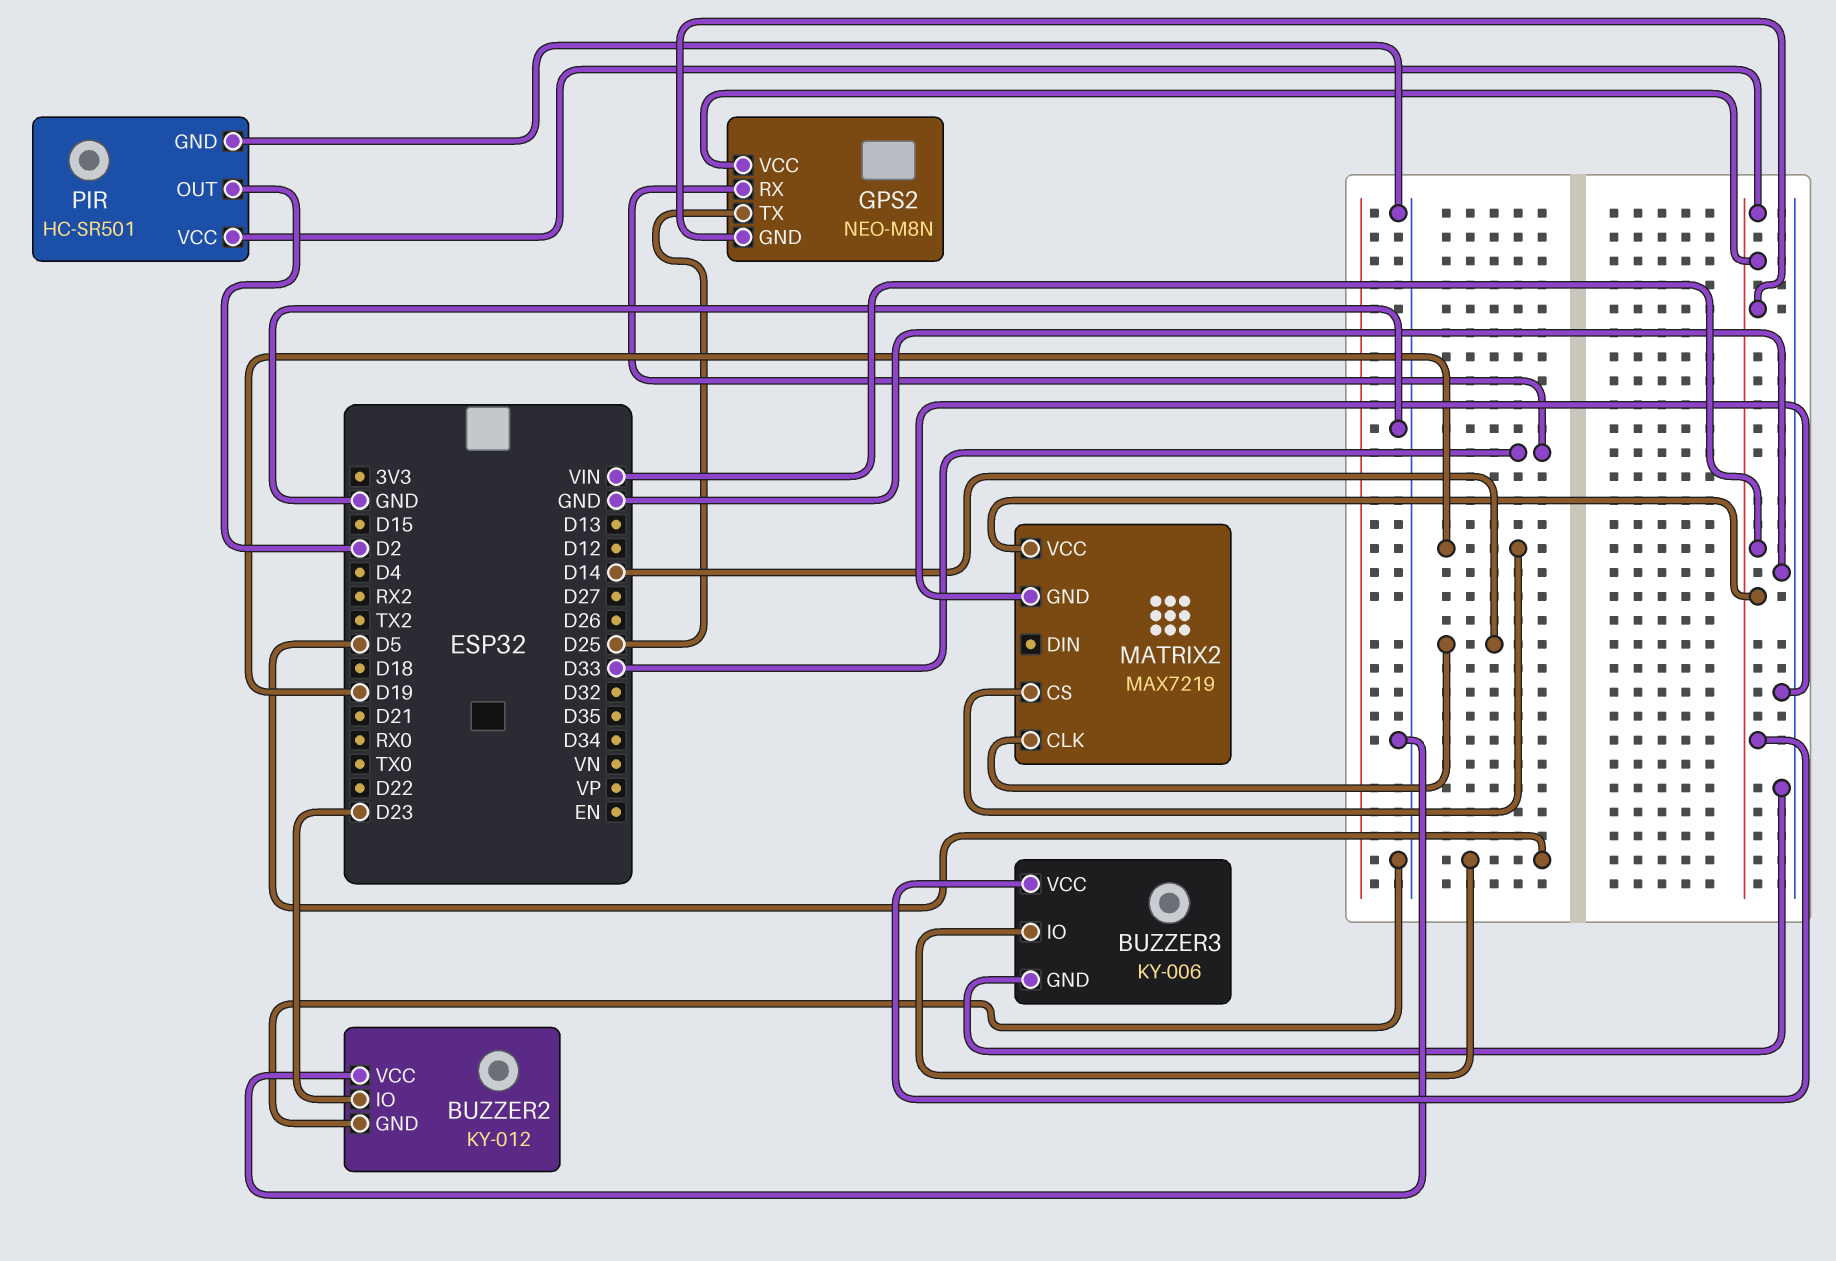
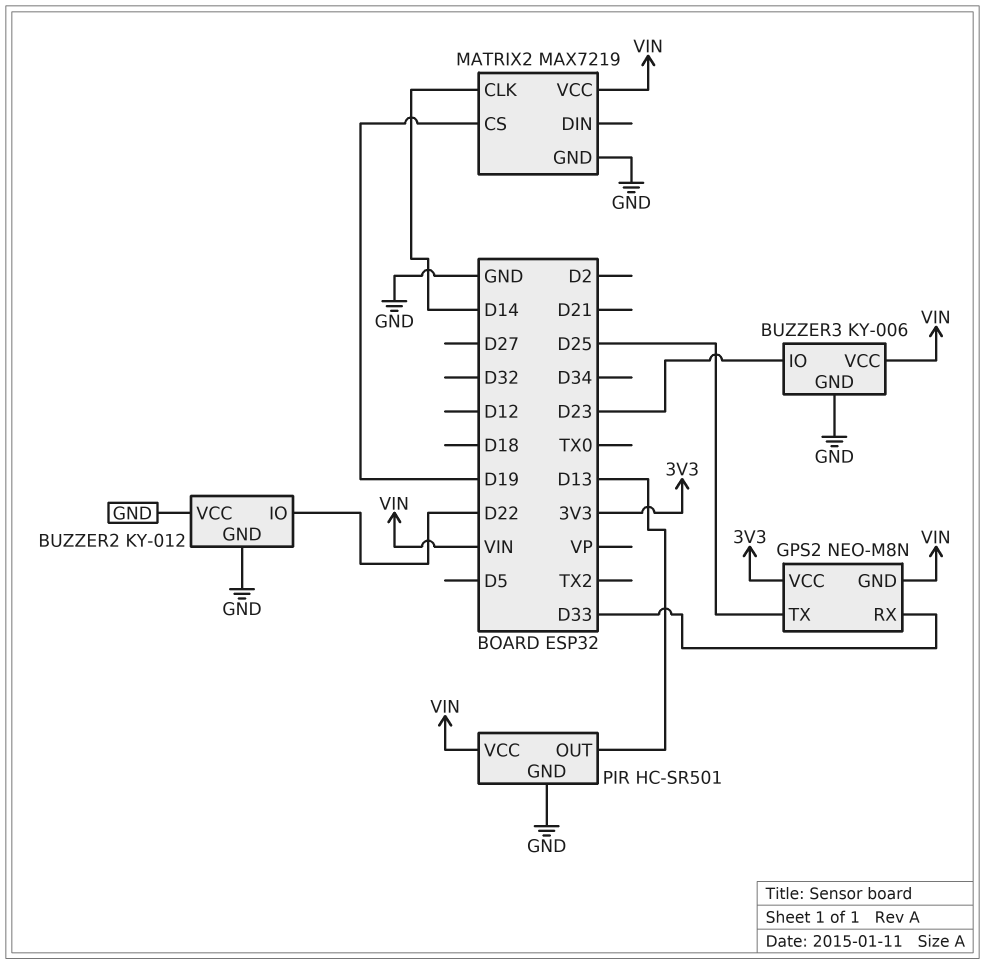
BUZZER2 pin IO: D23 -> D22
BUZZER3 pin IO: D5 -> D23
GPS2 pin VCC: VIN -> 3V3
PIR pin OUT: D2 -> D13

